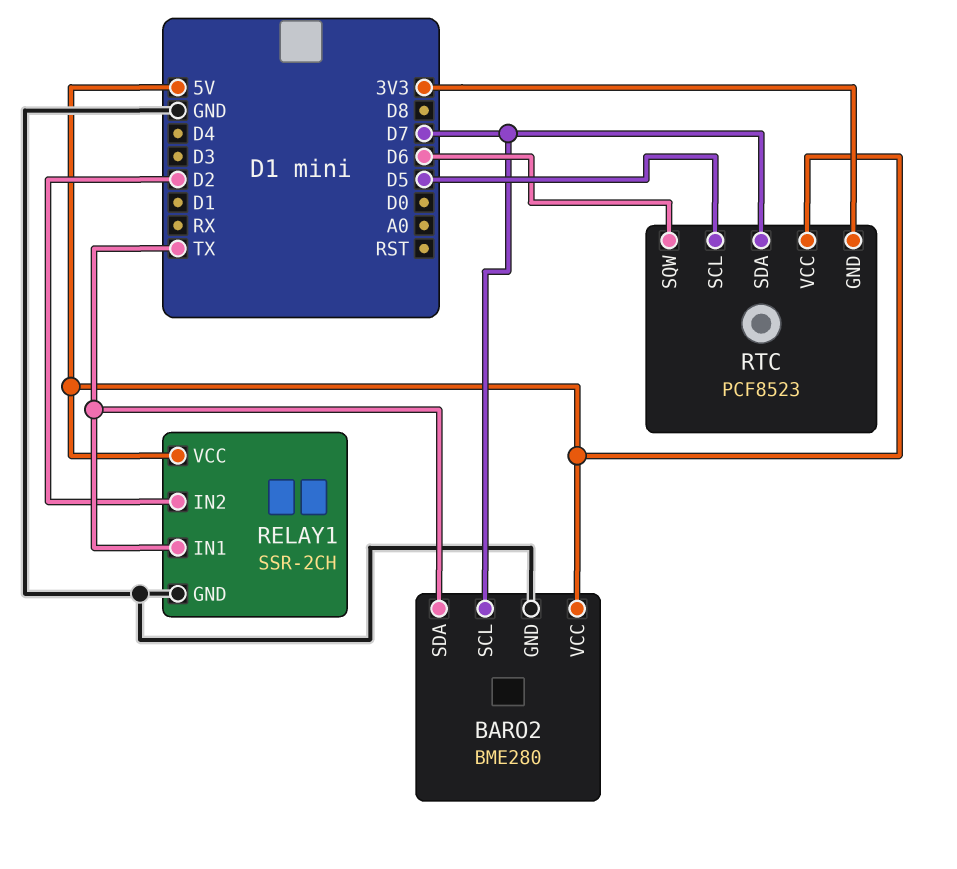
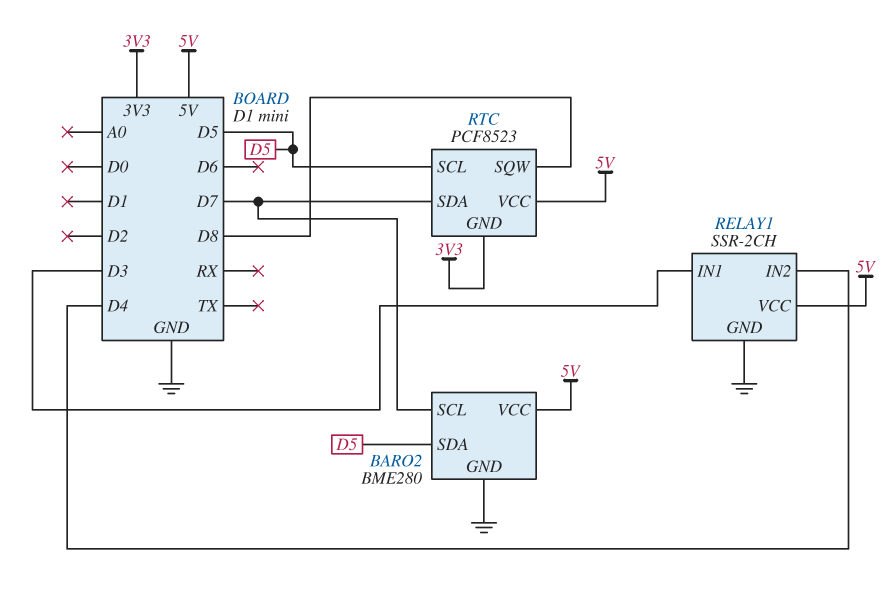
BARO2 pin SDA: TX -> D5
RELAY1 pin IN1: TX -> D3
RELAY1 pin IN2: D2 -> D4
RTC pin SQW: D6 -> D8

